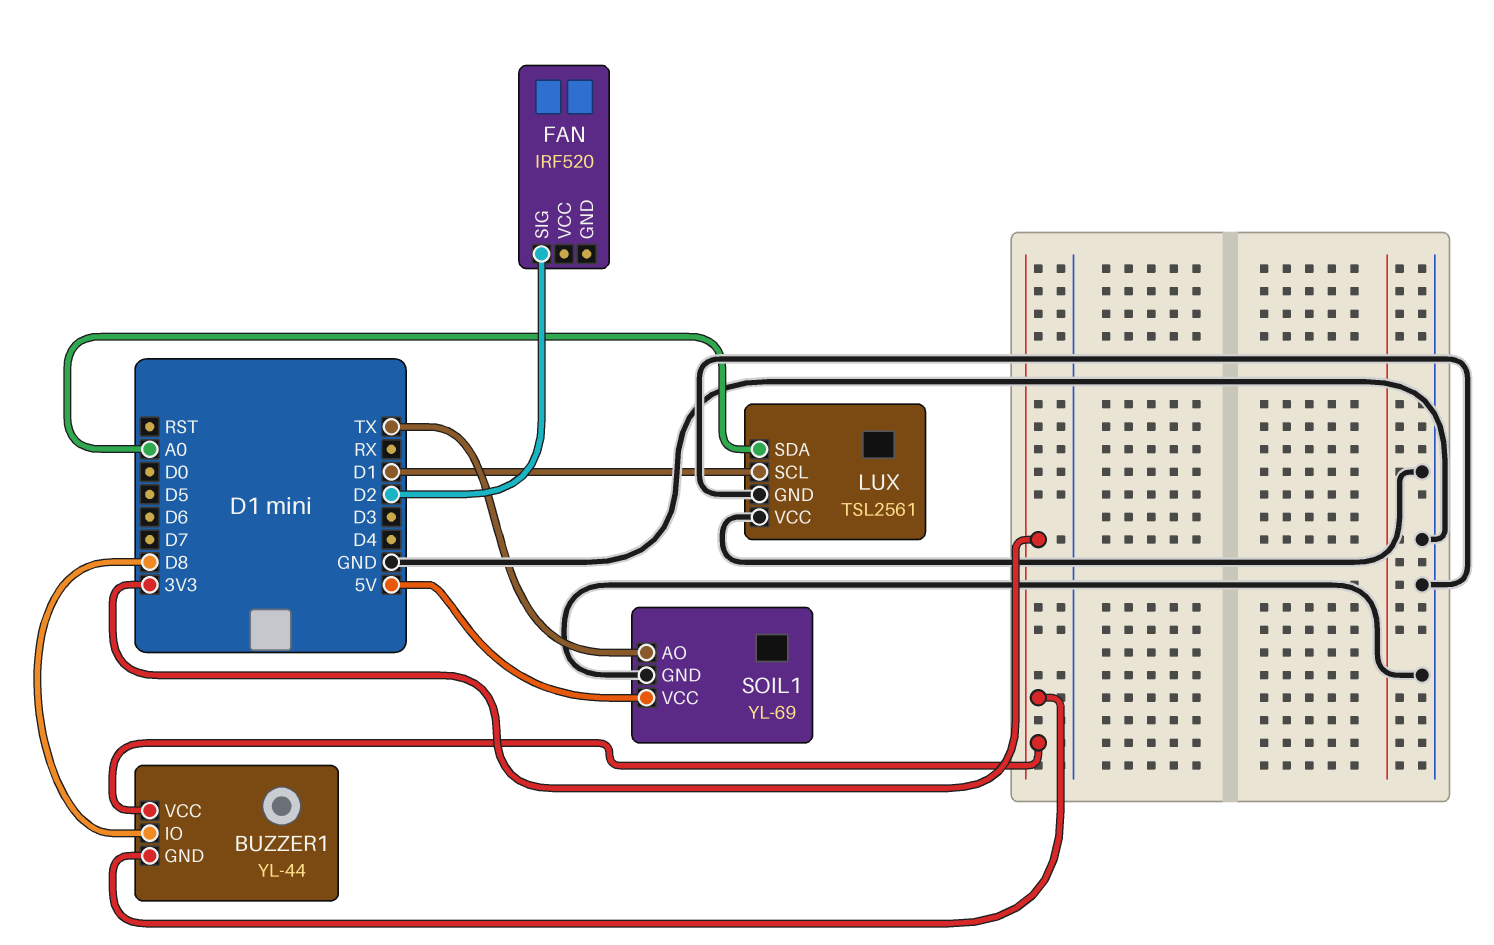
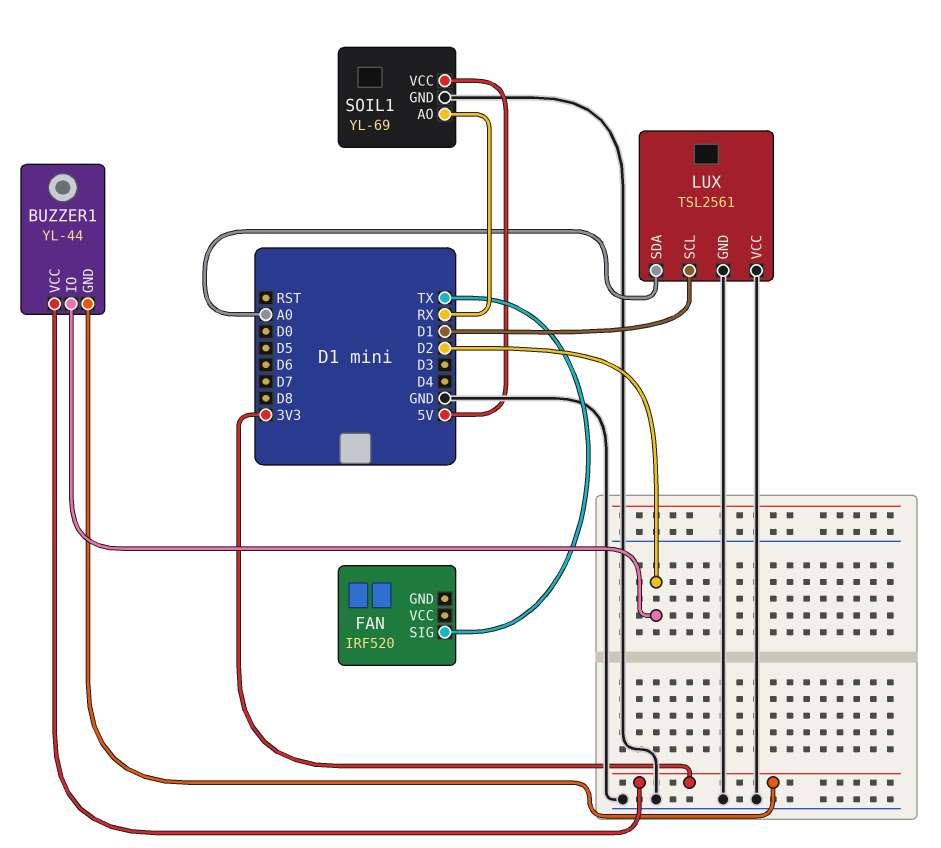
BUZZER1 pin IO: D8 -> D2
FAN pin SIG: D2 -> TX
SOIL1 pin AO: TX -> RX

